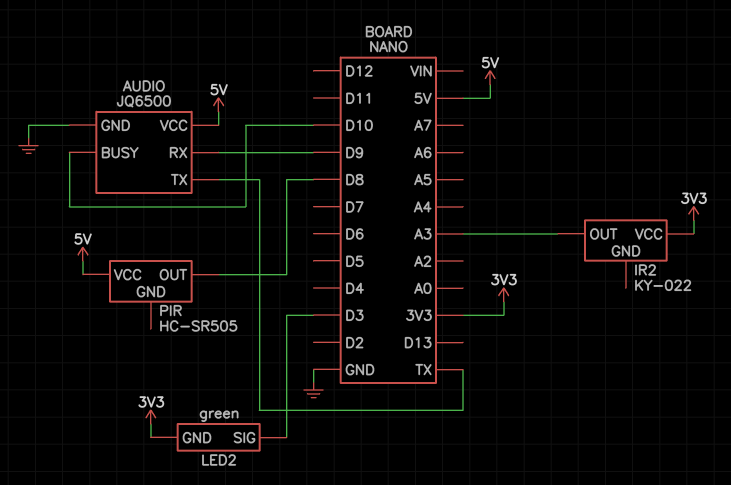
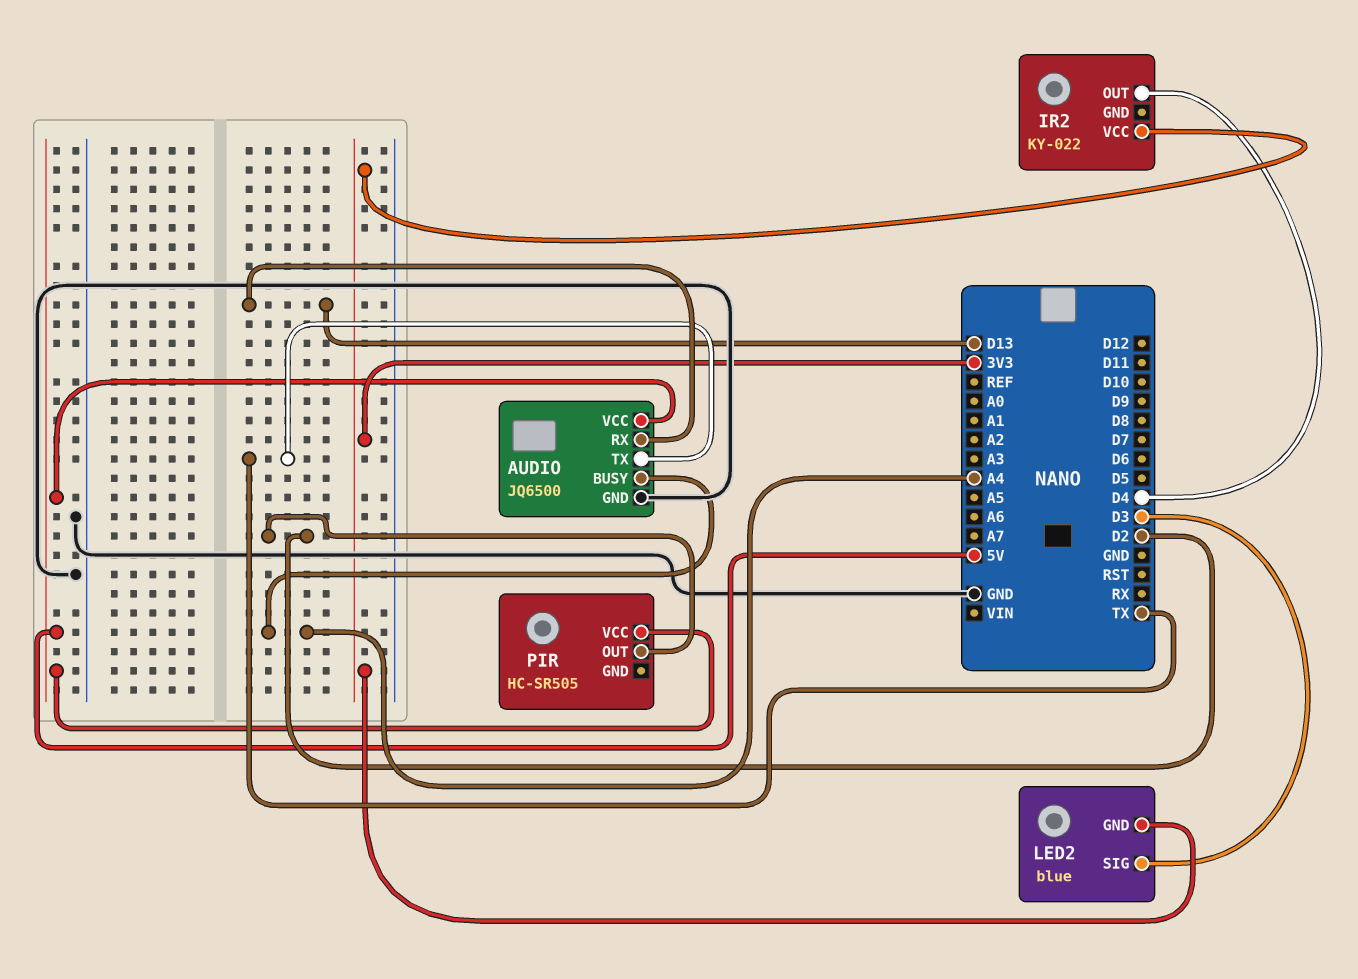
AUDIO pin BUSY: D10 -> A4
AUDIO pin RX: D9 -> D13
IR2 pin OUT: A3 -> D4
LED2: green -> blue
PIR pin OUT: D8 -> D2

